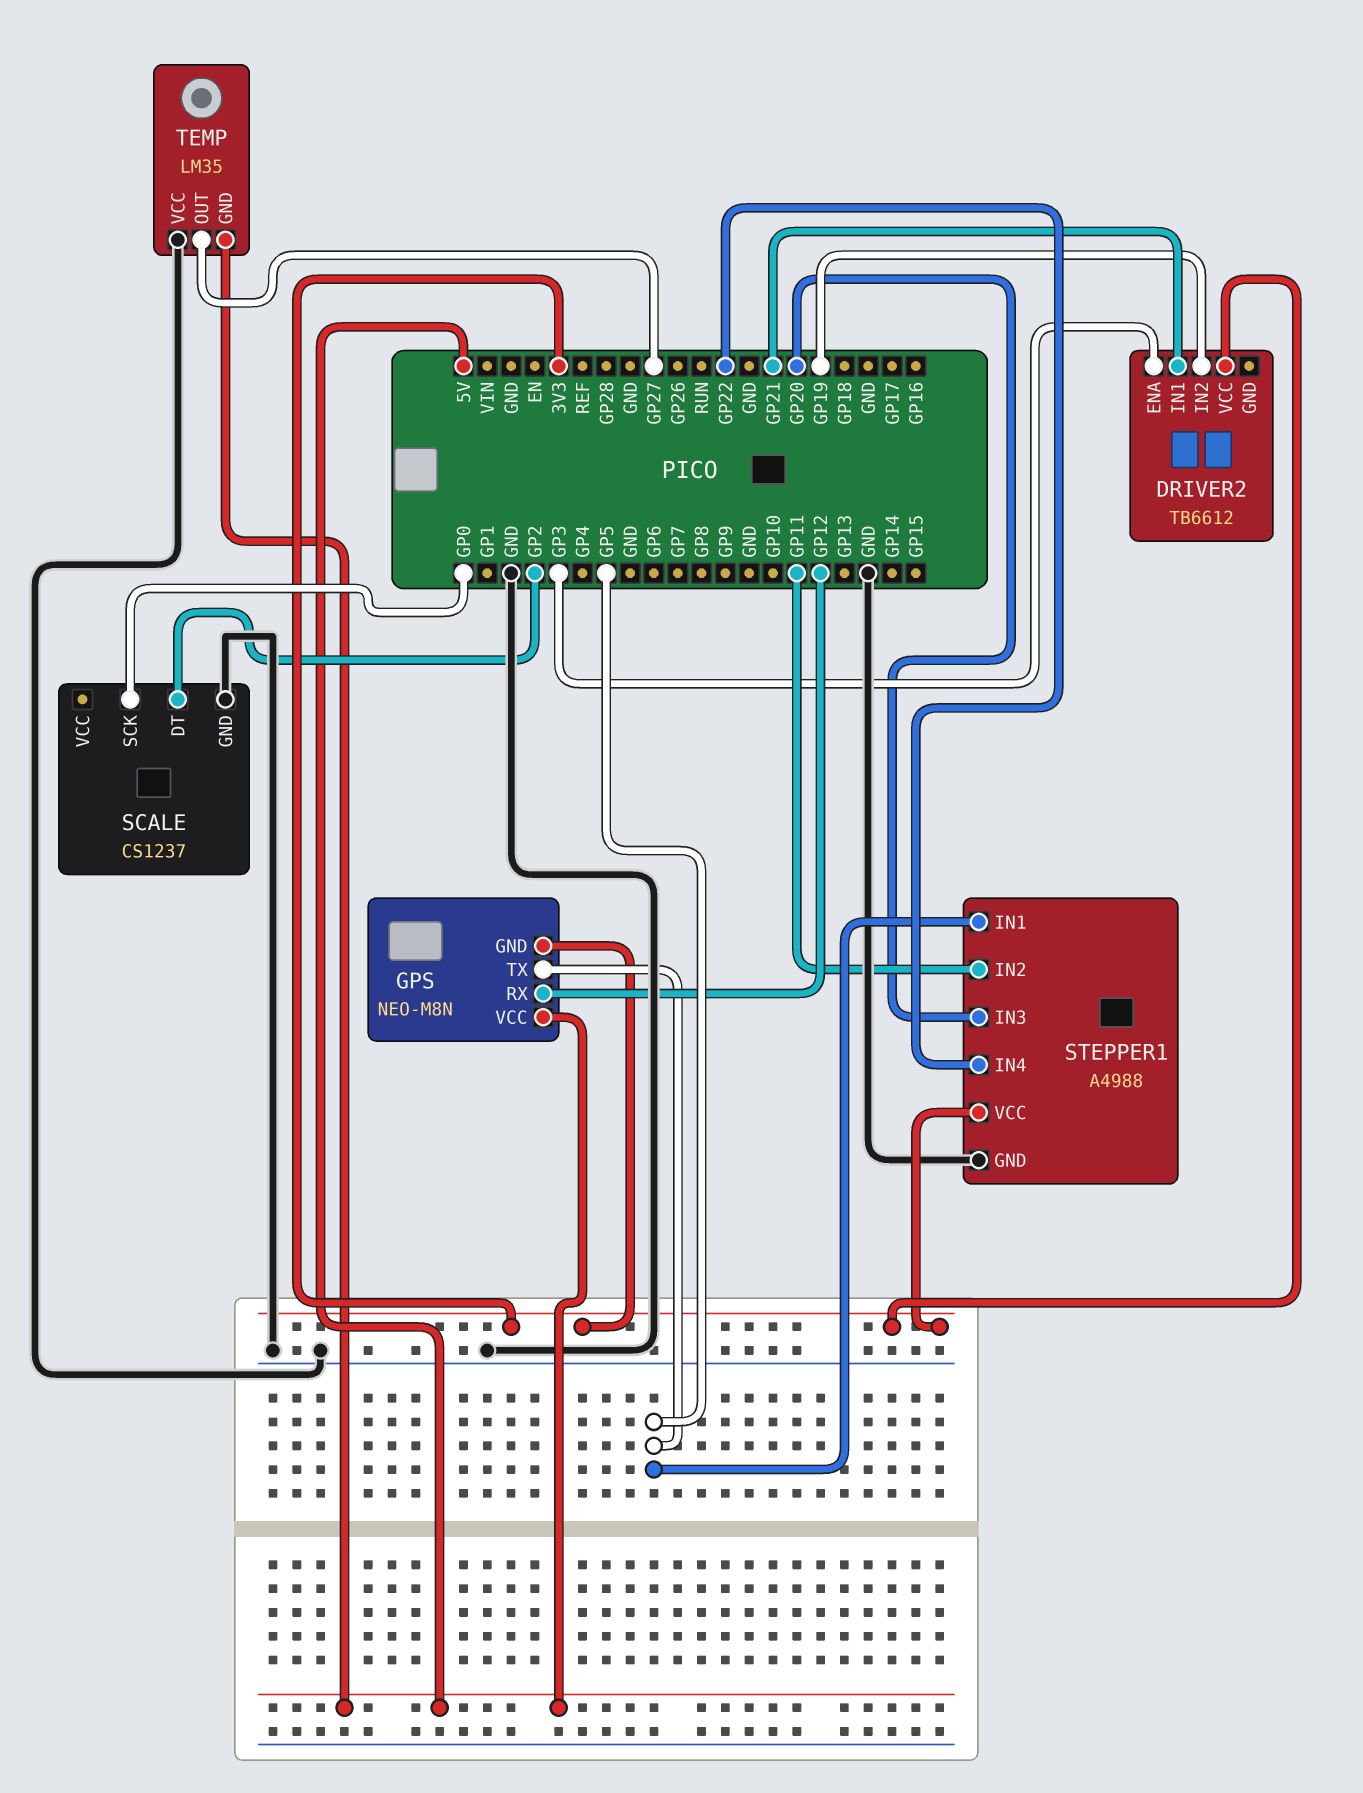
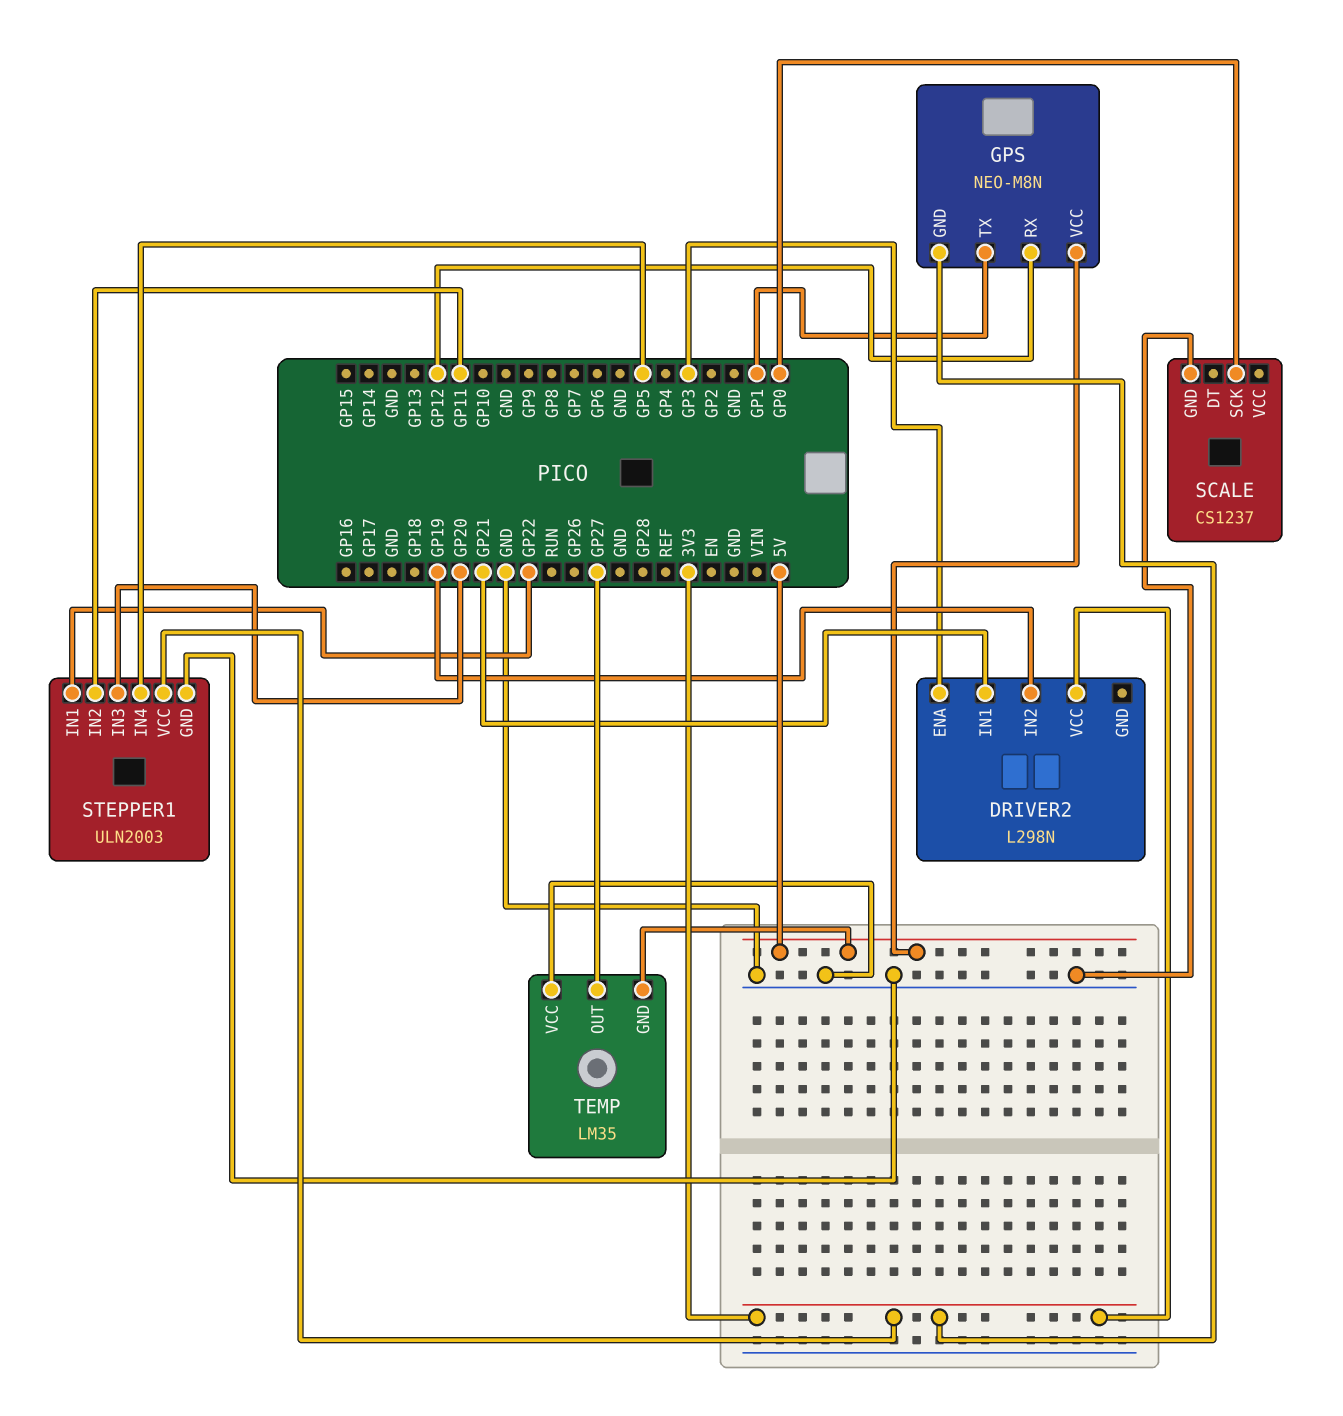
DRIVER2: TB6612 -> L298N
GPS pin TX: GP5 -> GP1
SCALE pin DT: GP2 -> none
STEPPER1: A4988 -> ULN2003
STEPPER1 pin IN1: GP5 -> GP22
STEPPER1 pin IN4: GP22 -> GP5

